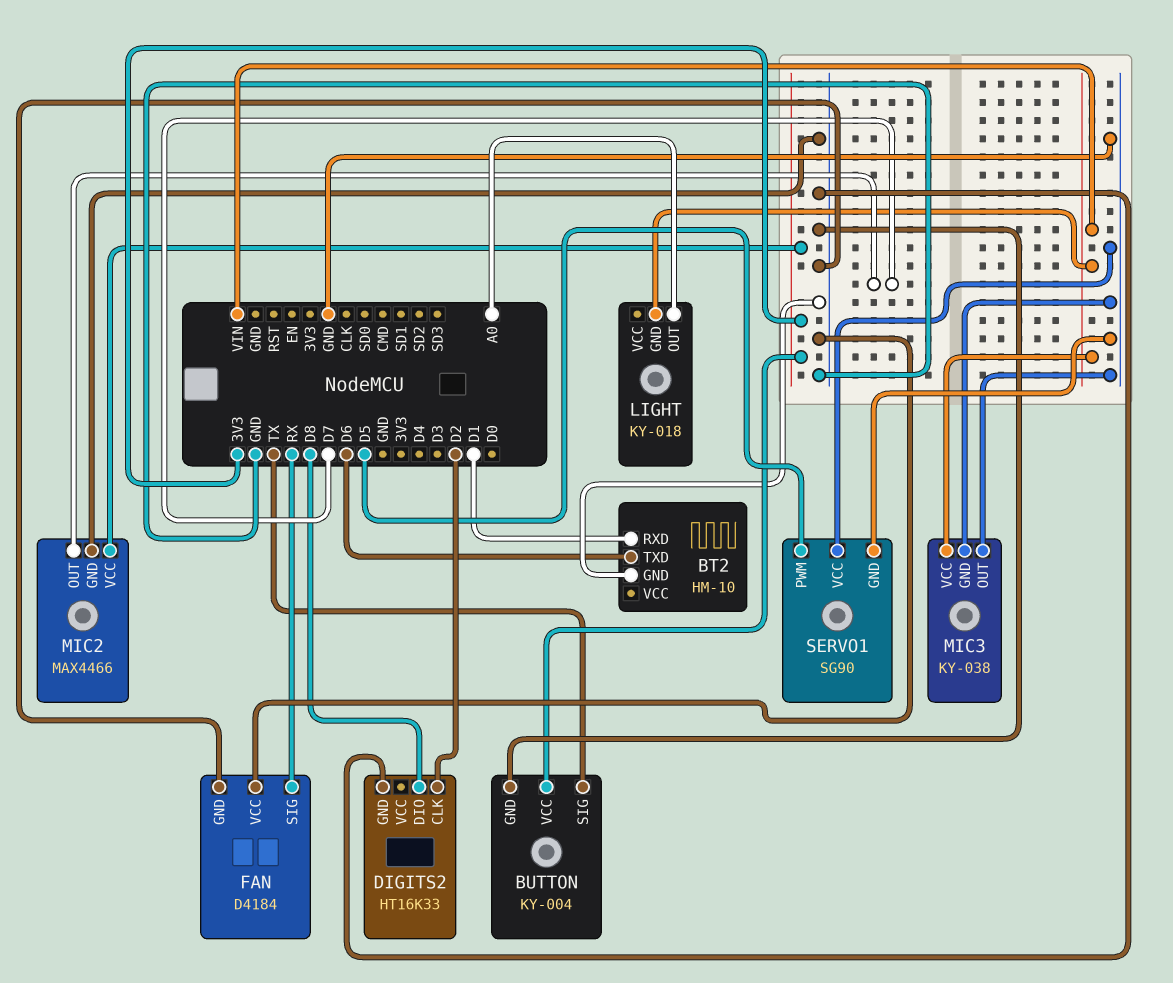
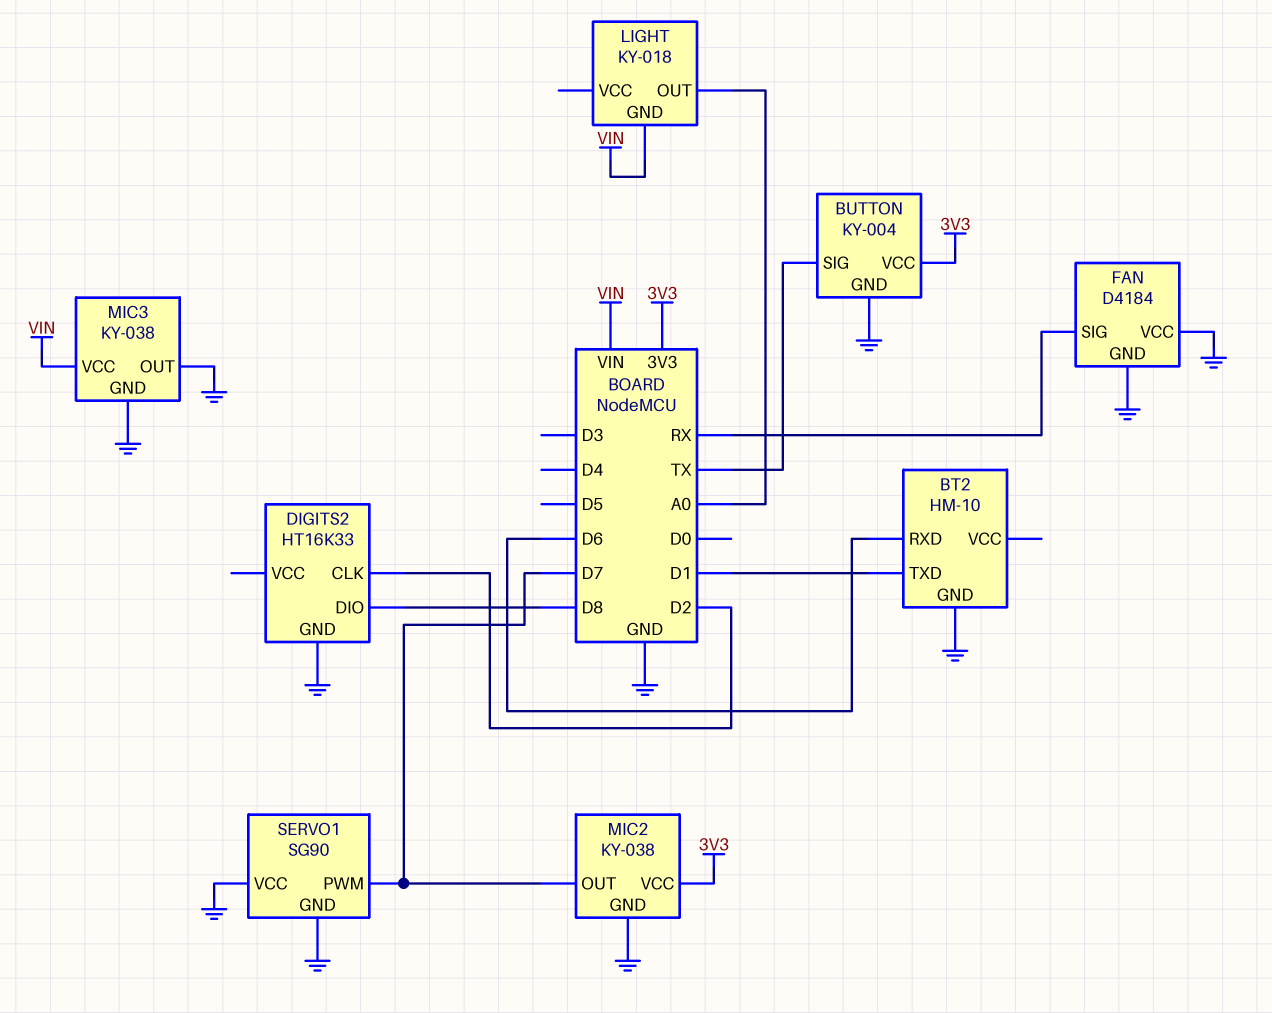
BT2 pin RXD: D1 -> D6
BT2 pin TXD: D6 -> D1
MIC2: MAX4466 -> KY-038
SERVO1 pin PWM: D5 -> D7

